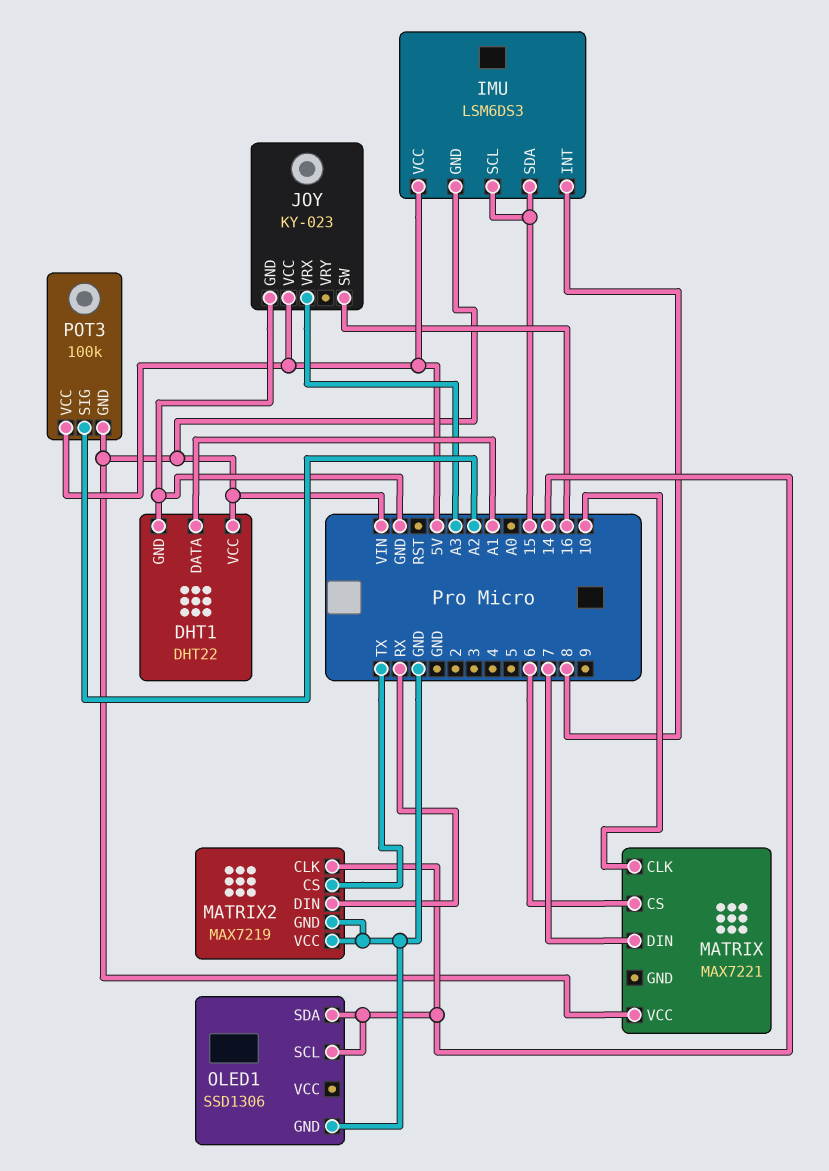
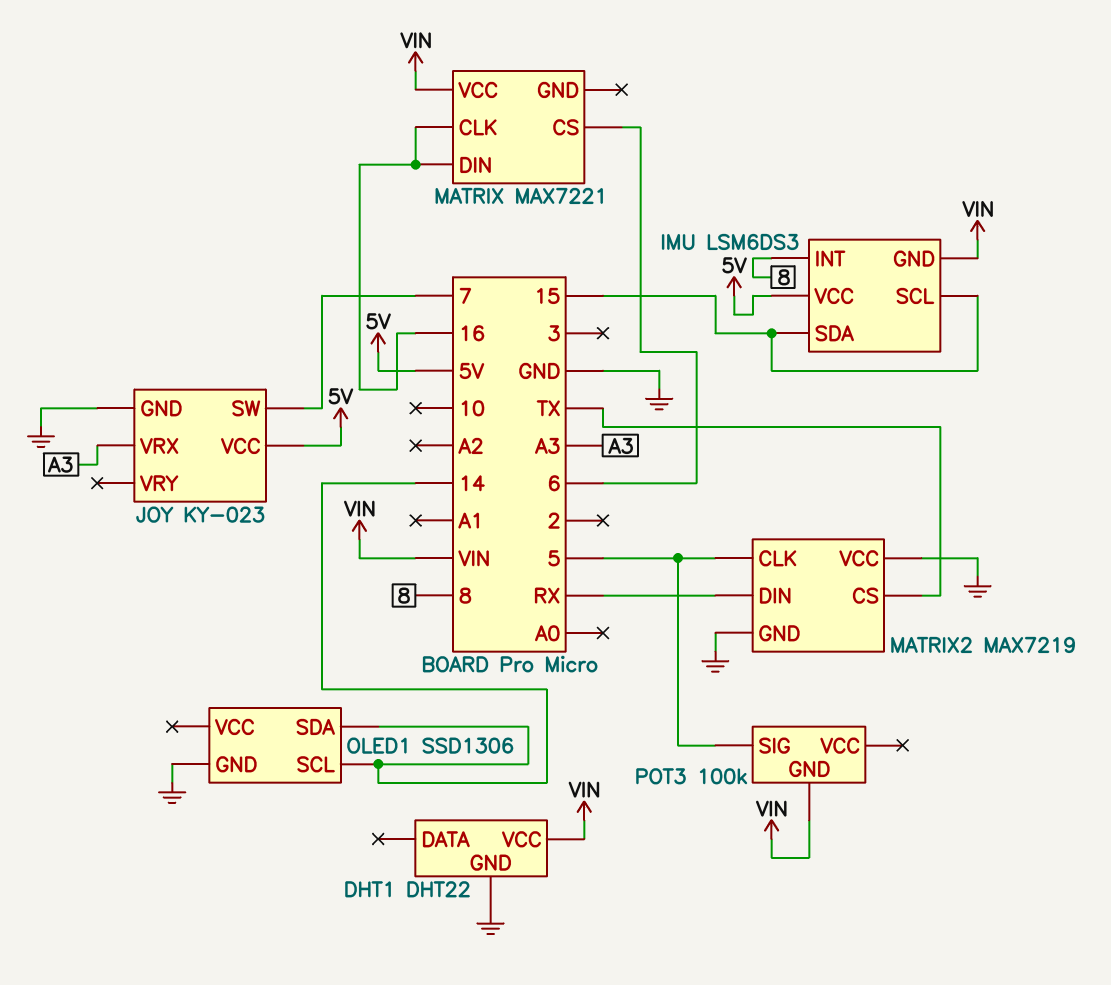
DHT1 pin DATA: A1 -> none
JOY pin SW: 16 -> 7
MATRIX pin CLK: 10 -> 16
MATRIX pin DIN: 7 -> 16
MATRIX2 pin CLK: 14 -> 5
POT3 pin SIG: A2 -> 5
POT3 pin VCC: 5V -> none

